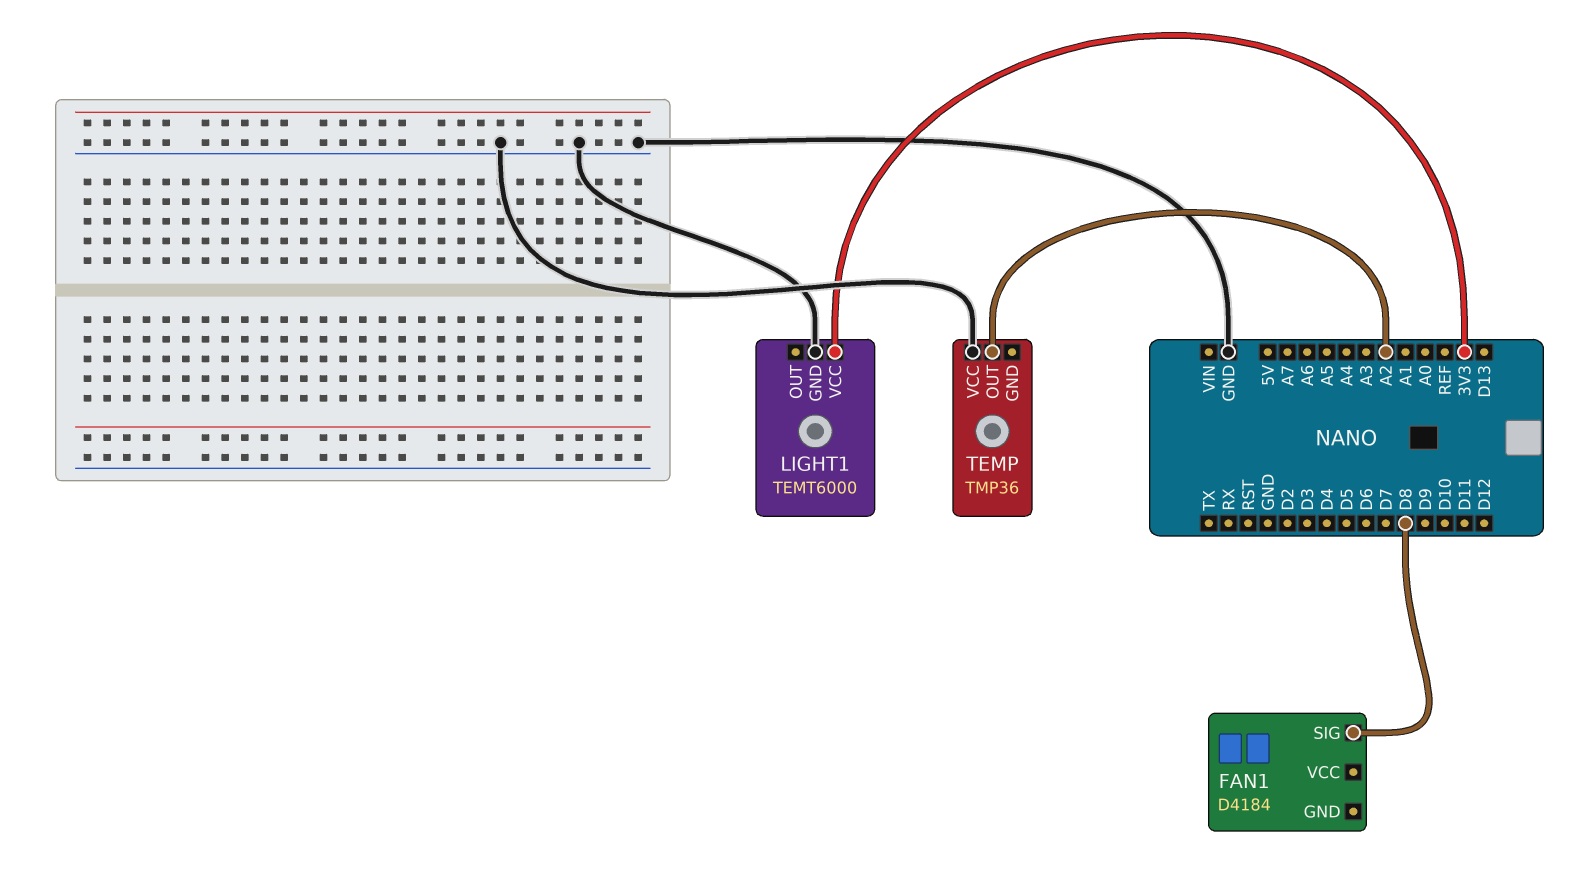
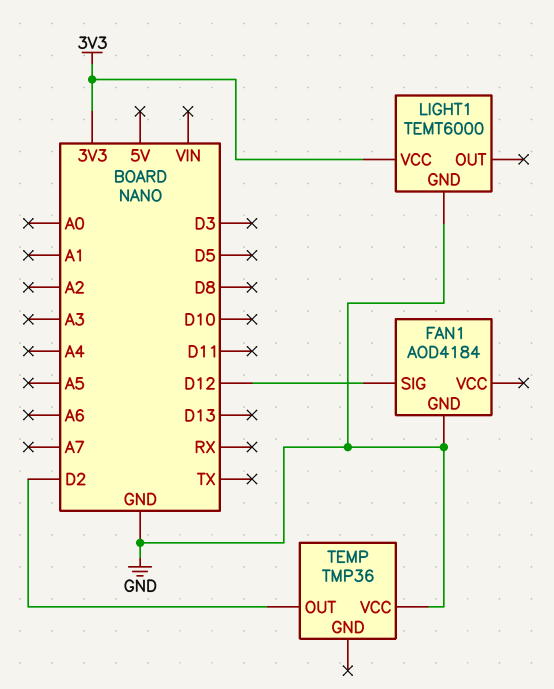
FAN1: D4184 -> AOD4184
FAN1 pin GND: none -> GND
FAN1 pin SIG: D8 -> D12
TEMP pin OUT: A2 -> D2

